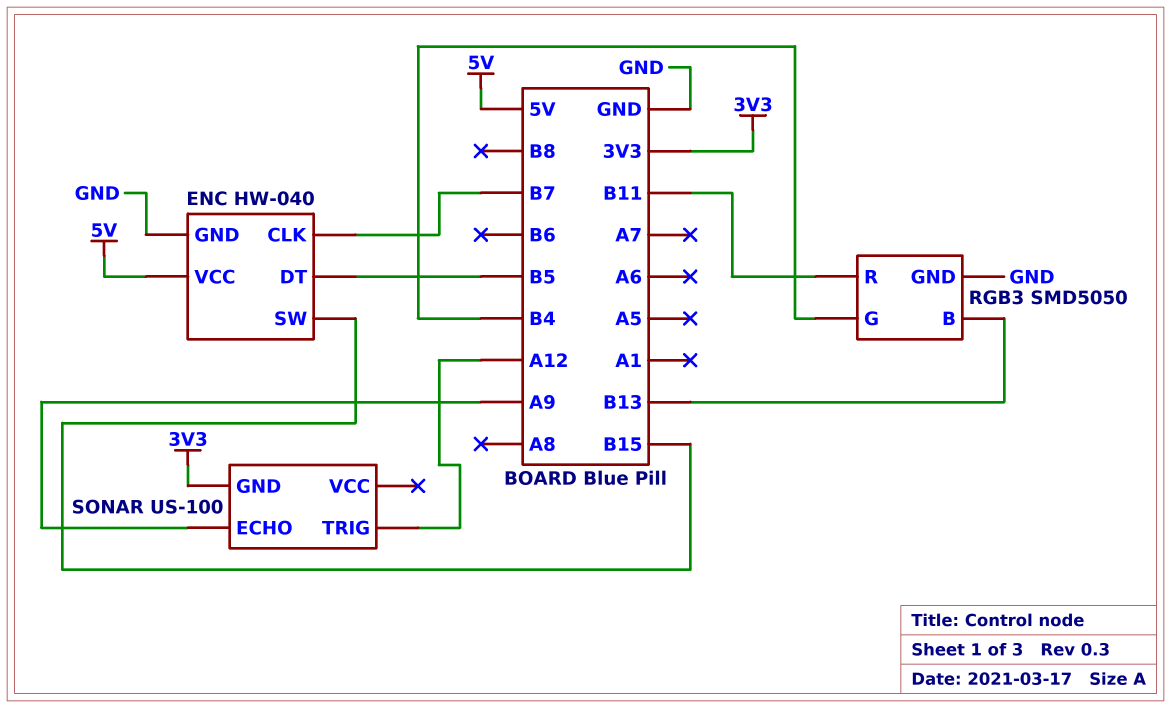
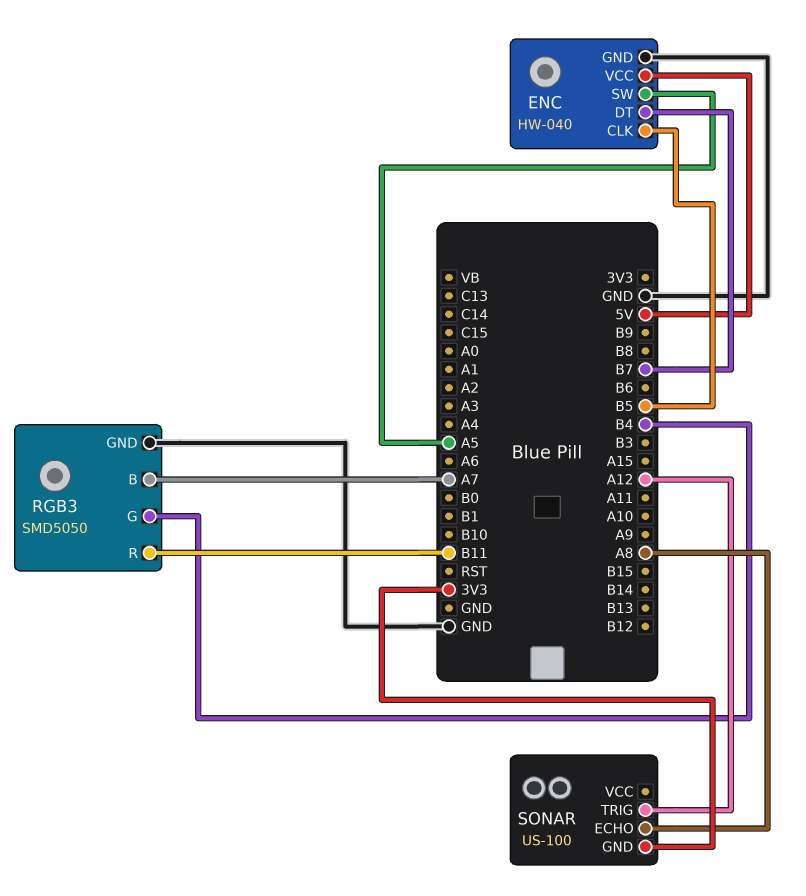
ENC pin CLK: B7 -> B5
ENC pin DT: B5 -> B7
ENC pin SW: B15 -> A5
RGB3 pin B: B13 -> A7
SONAR pin ECHO: A9 -> A8

